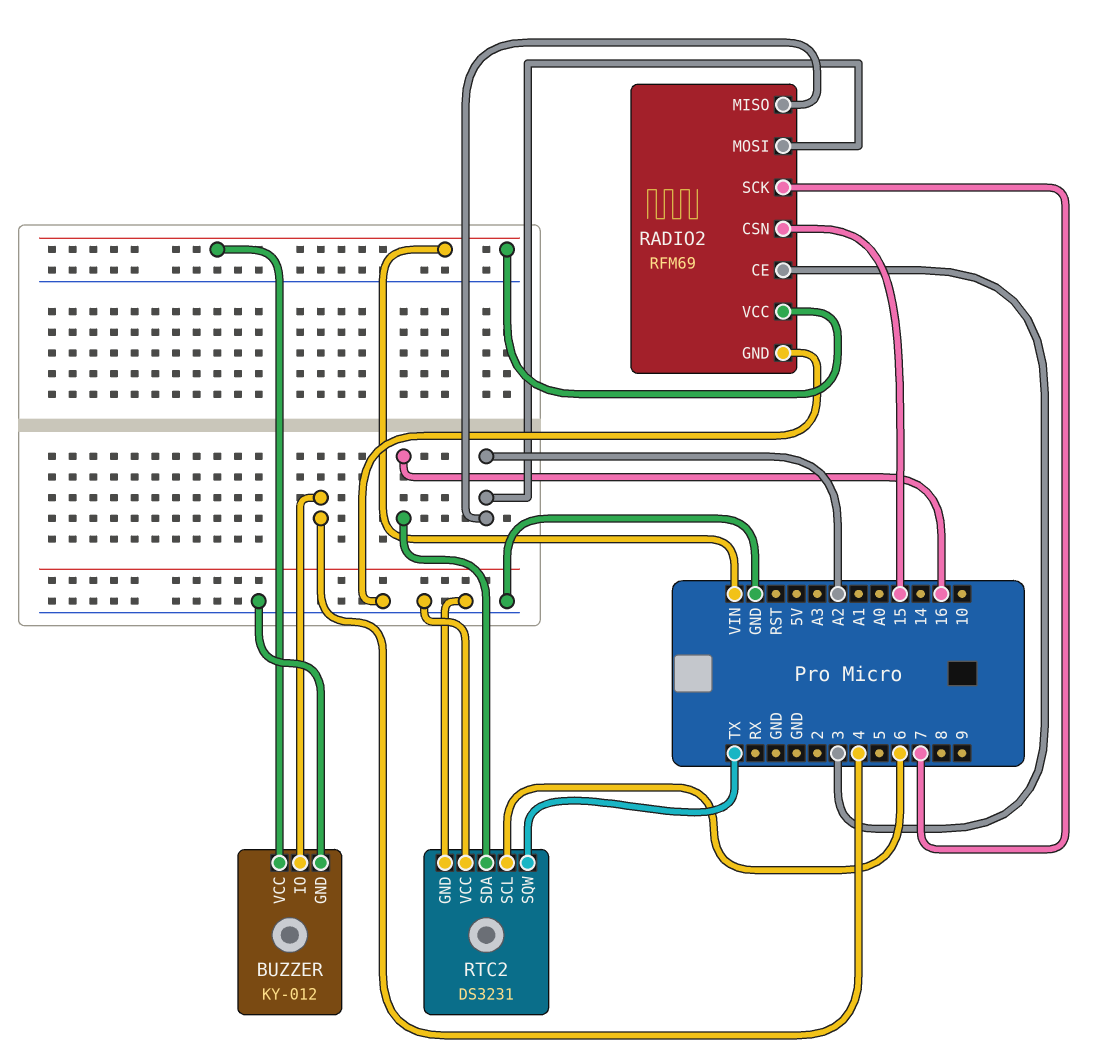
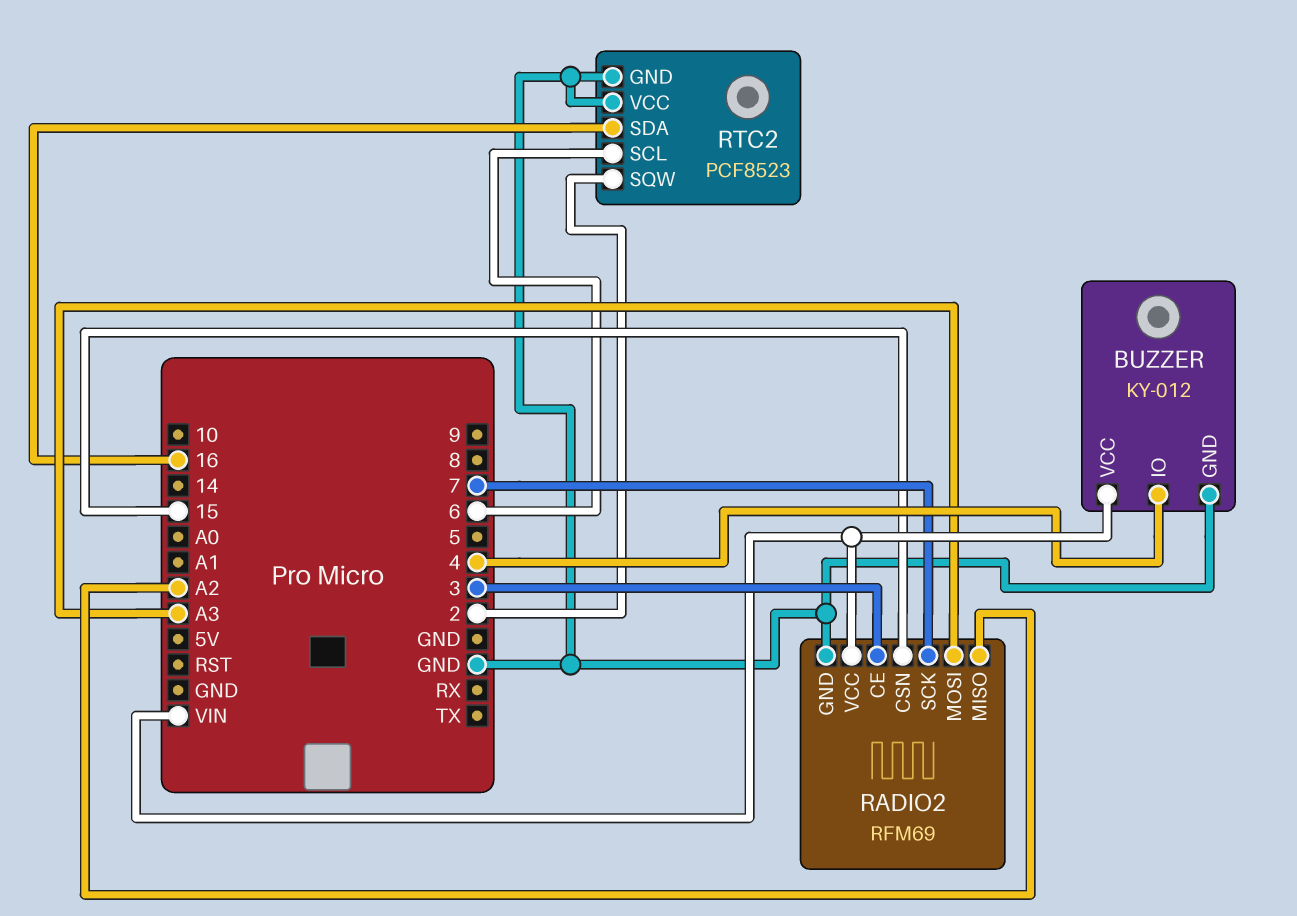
RADIO2 pin MOSI: A2 -> A3
RTC2: DS3231 -> PCF8523
RTC2 pin SQW: TX -> 2

